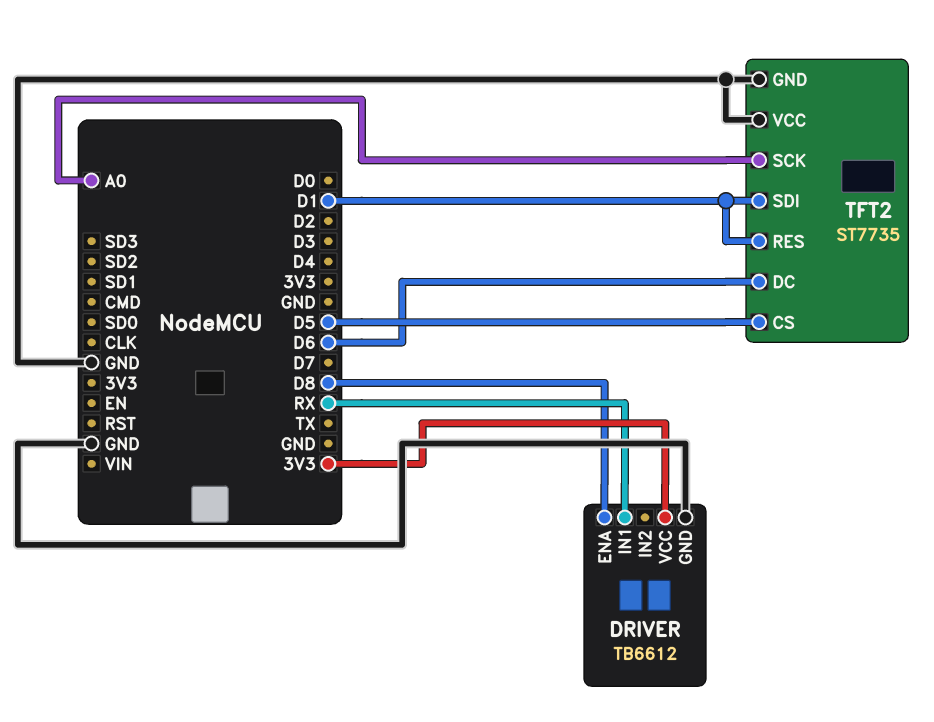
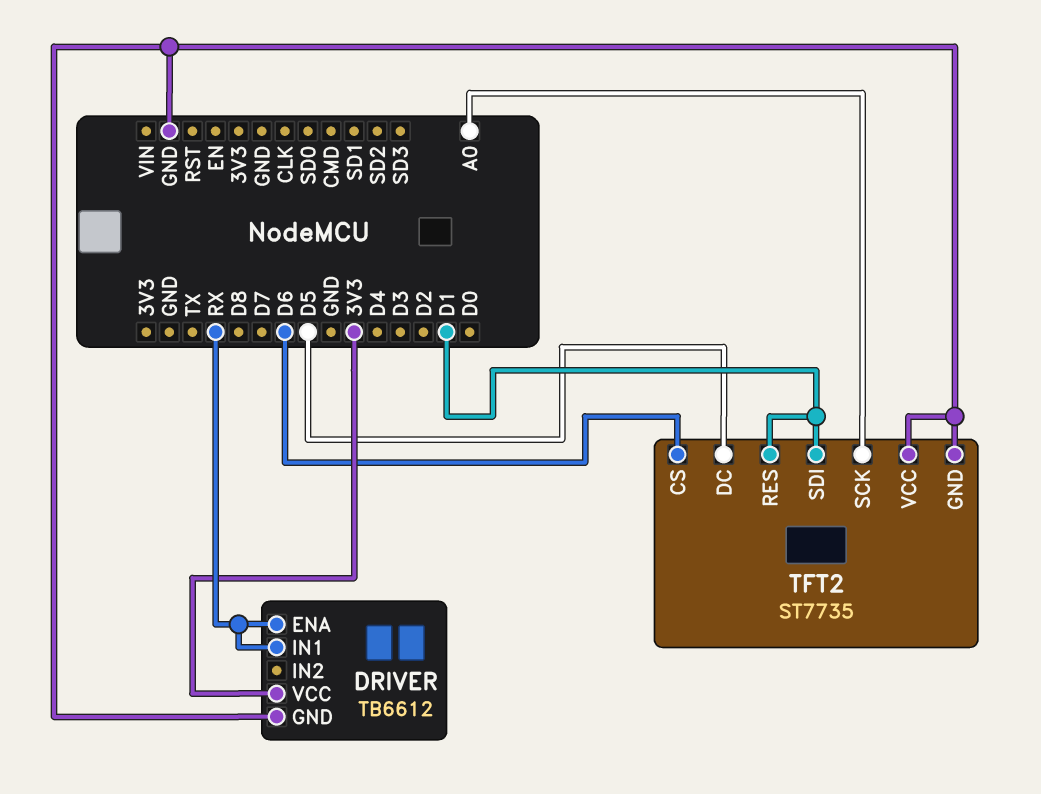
DRIVER pin ENA: D8 -> RX
TFT2 pin CS: D5 -> D6
TFT2 pin DC: D6 -> D5

